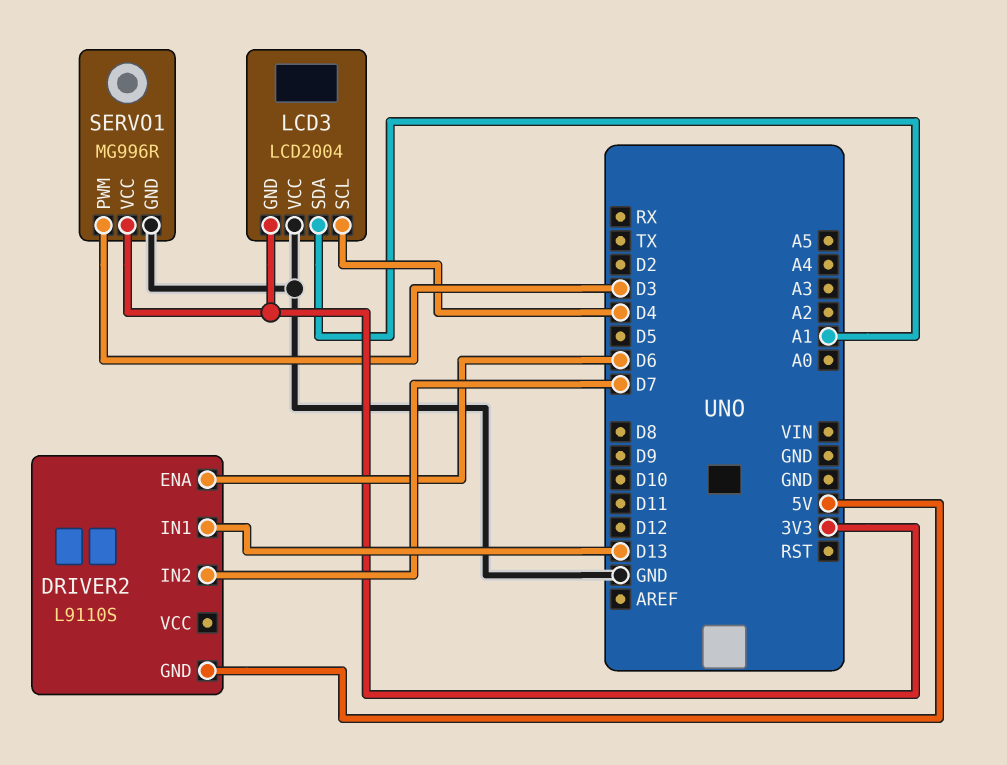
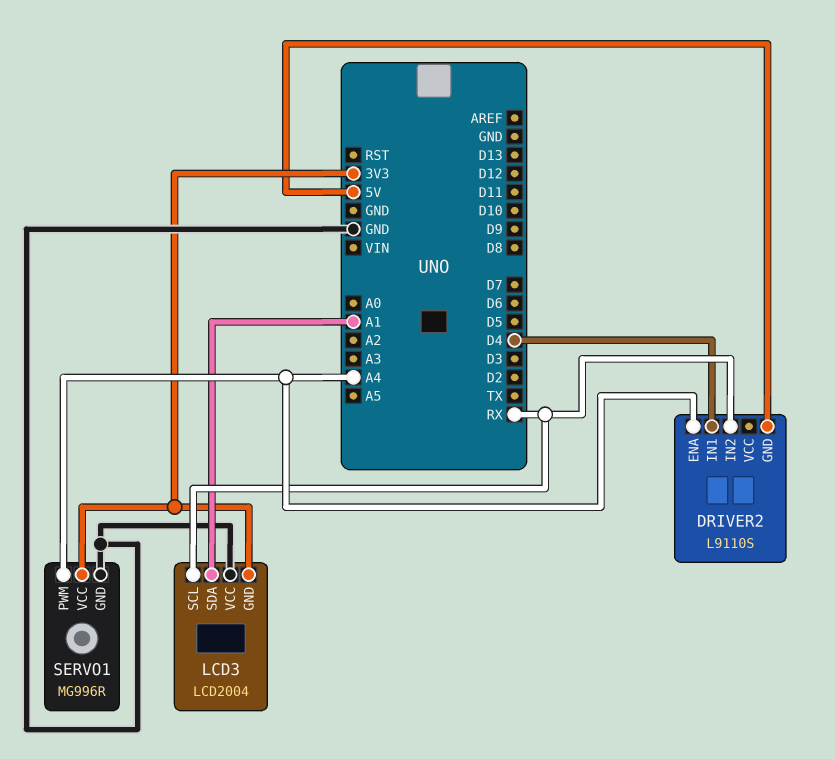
DRIVER2 pin ENA: D6 -> A4
DRIVER2 pin IN1: D13 -> D4
DRIVER2 pin IN2: D7 -> RX
LCD3 pin SCL: D4 -> RX
SERVO1 pin PWM: D3 -> A4

